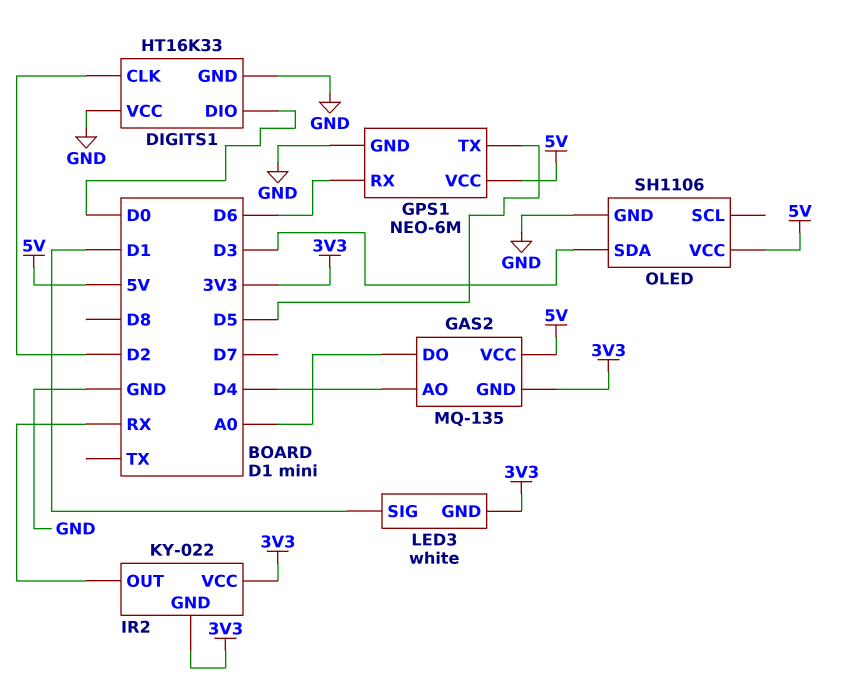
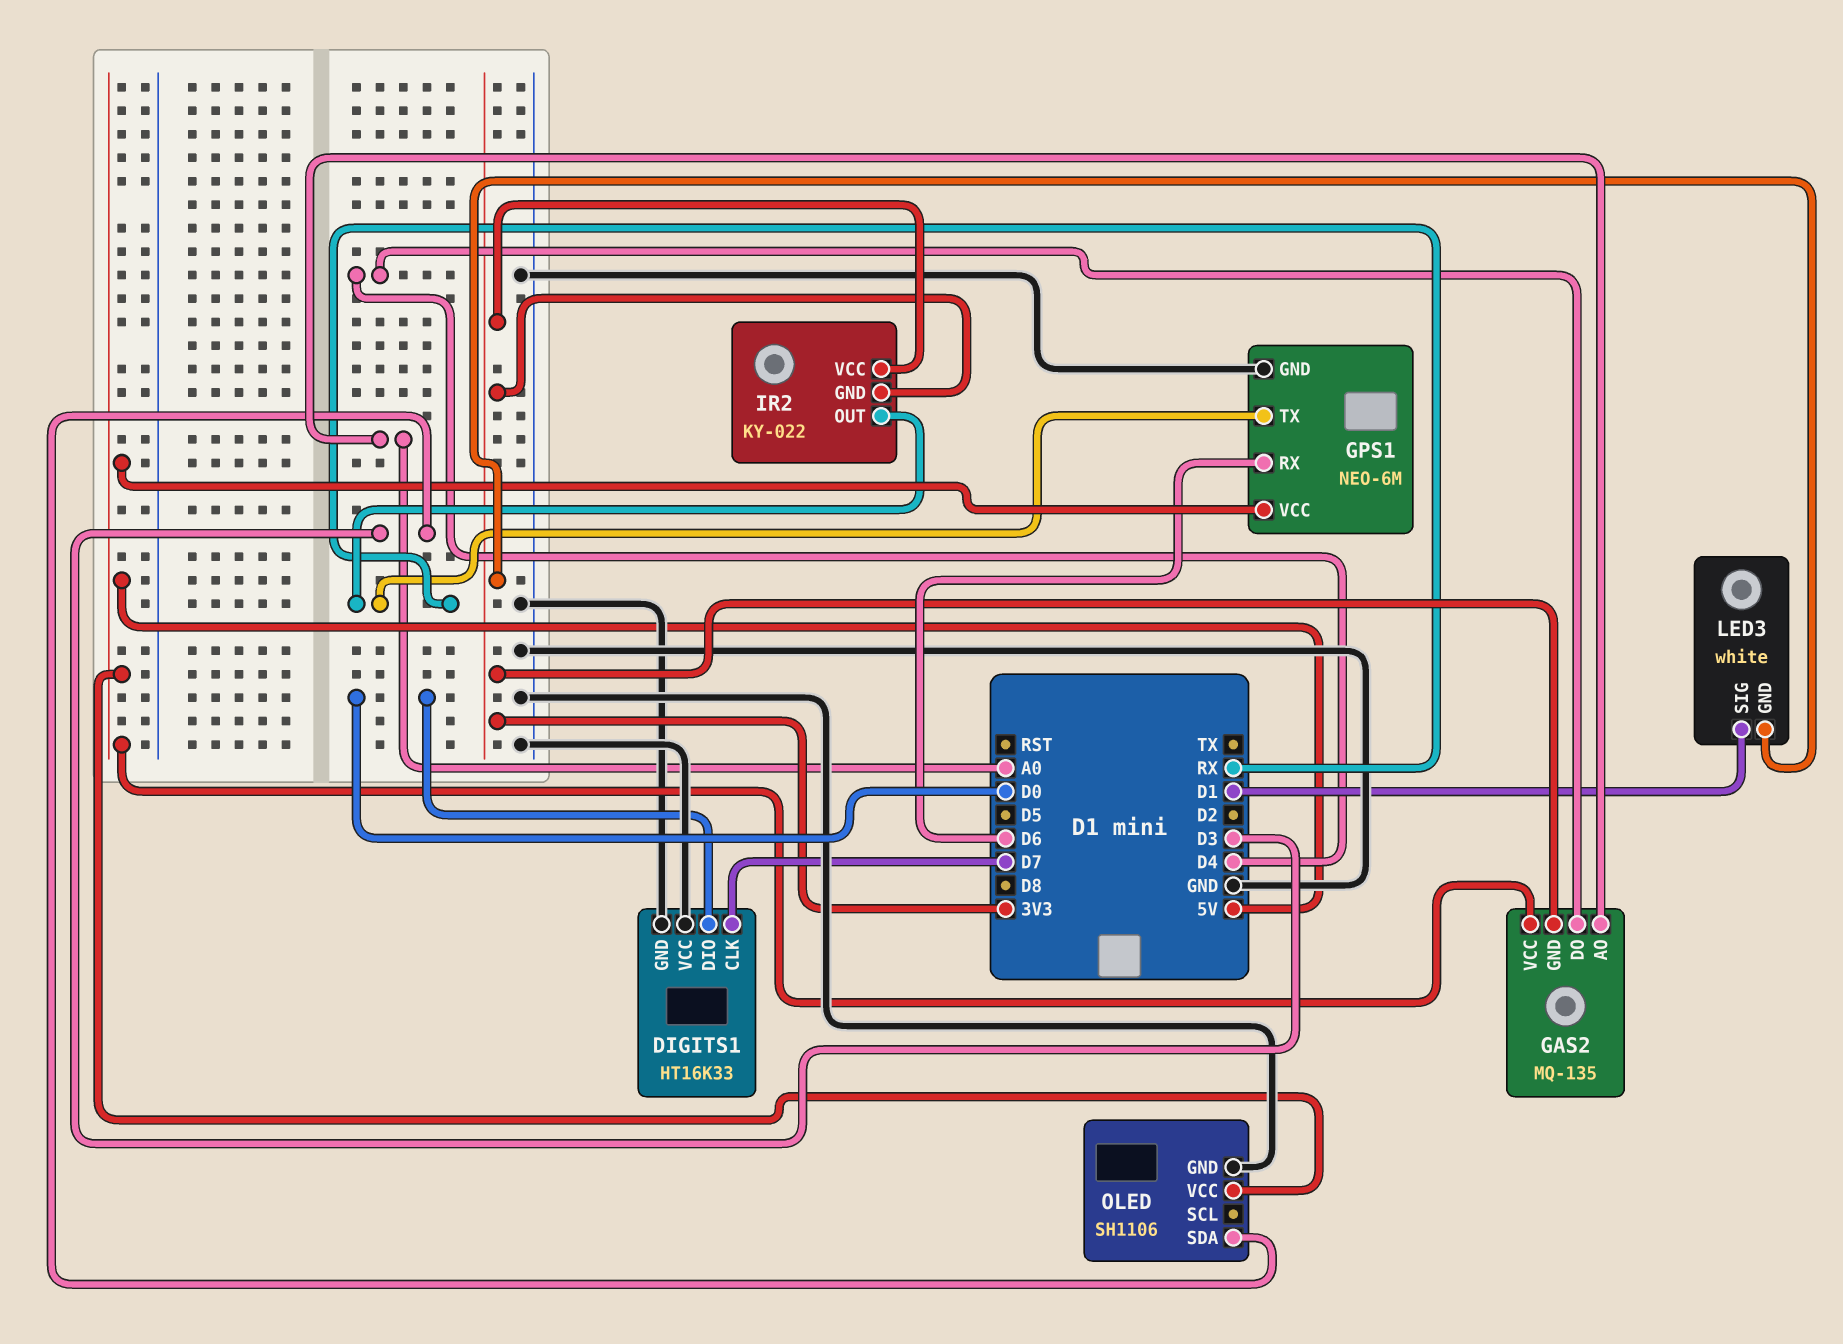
DIGITS1 pin CLK: D2 -> D7
GAS2 pin AO: D4 -> A0
GAS2 pin DO: A0 -> D4
GPS1 pin TX: D5 -> RX

